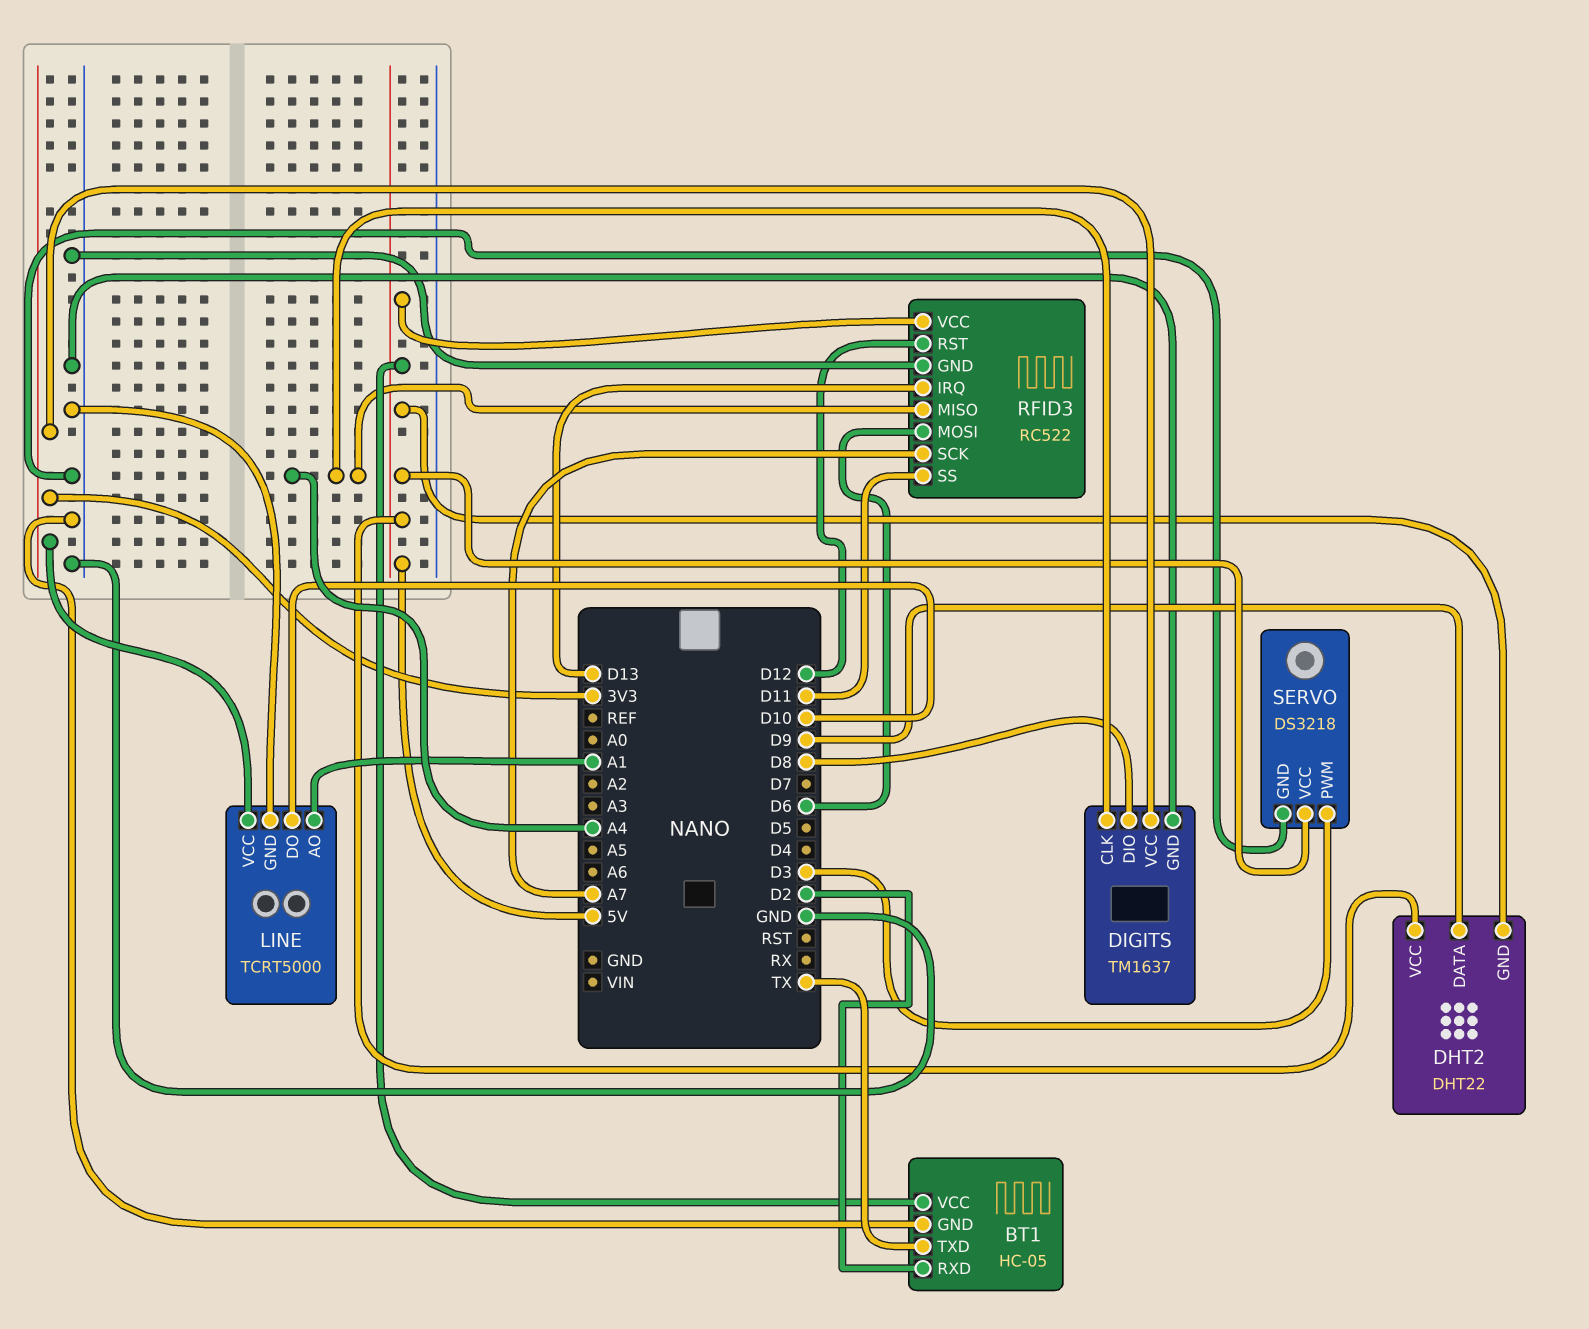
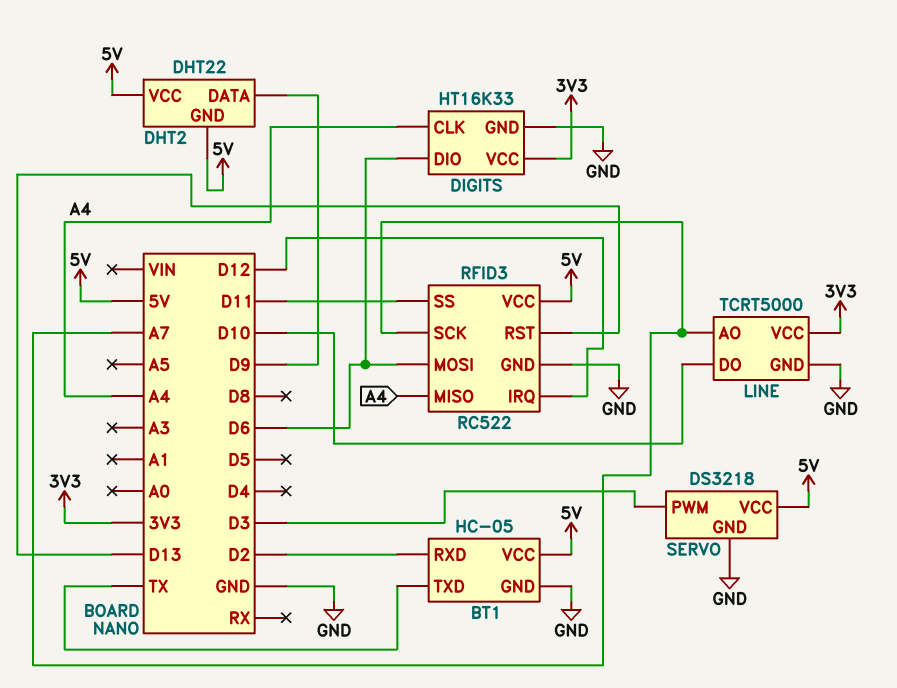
DIGITS: TM1637 -> HT16K33
DIGITS pin DIO: D8 -> D6
LINE pin AO: A1 -> A7
RFID3 pin IRQ: D13 -> D12
RFID3 pin RST: D12 -> D13

